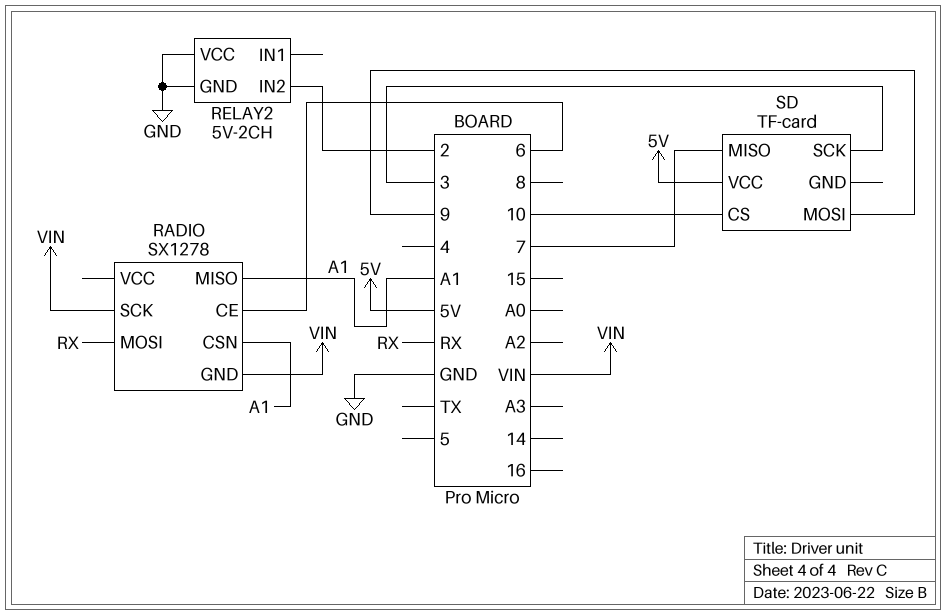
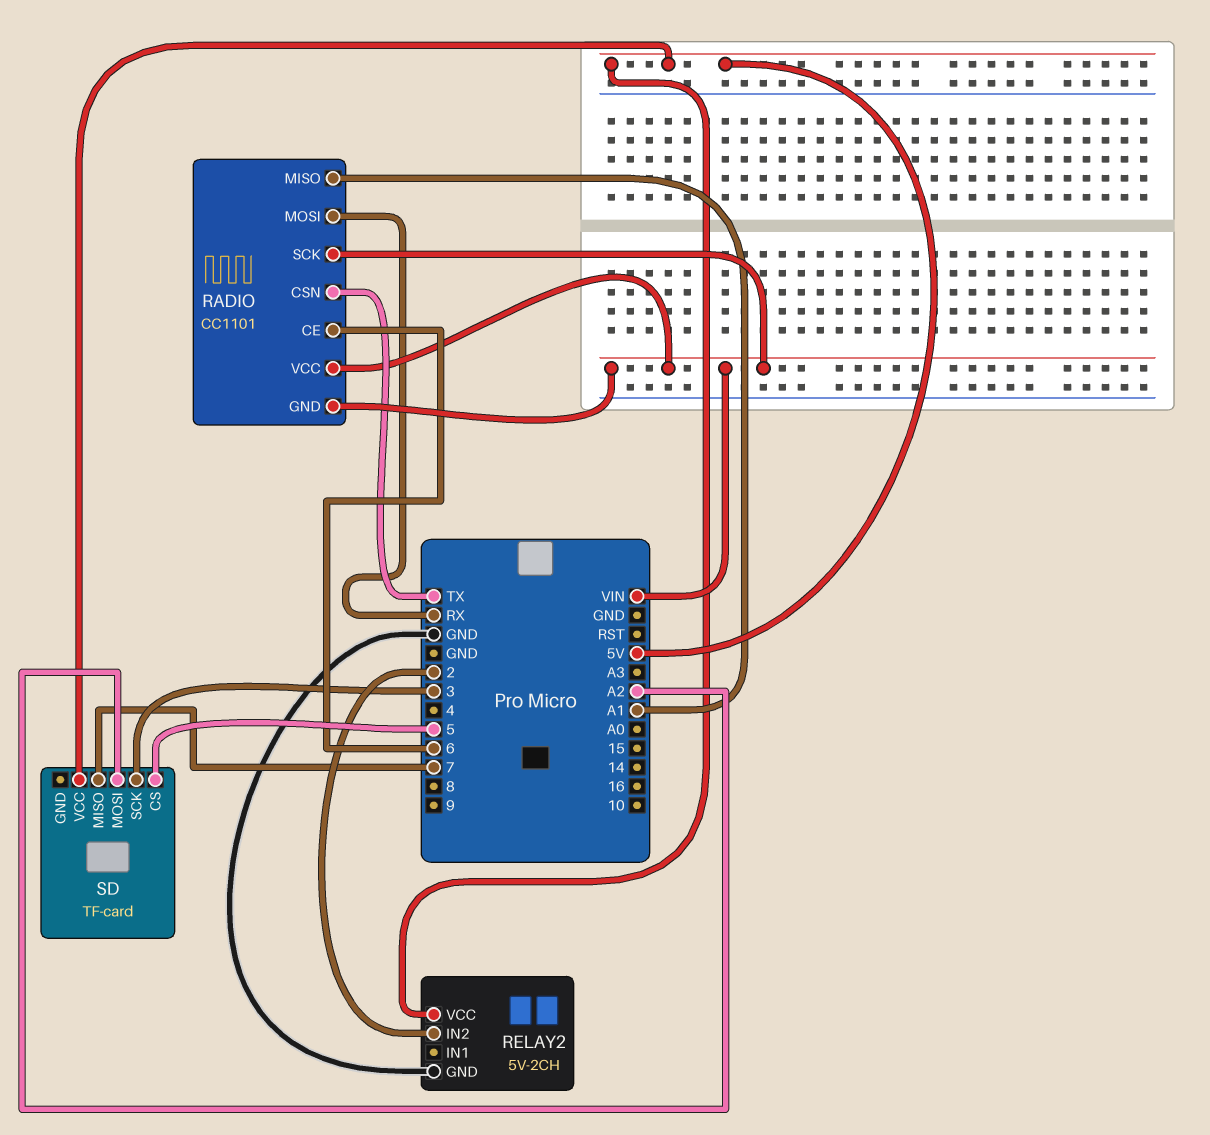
RADIO: SX1278 -> CC1101
RADIO pin CSN: A1 -> TX
RADIO pin VCC: none -> VIN
RELAY2 pin VCC: GND -> 5V
SD pin CS: 10 -> 5
SD pin MOSI: 9 -> A2

